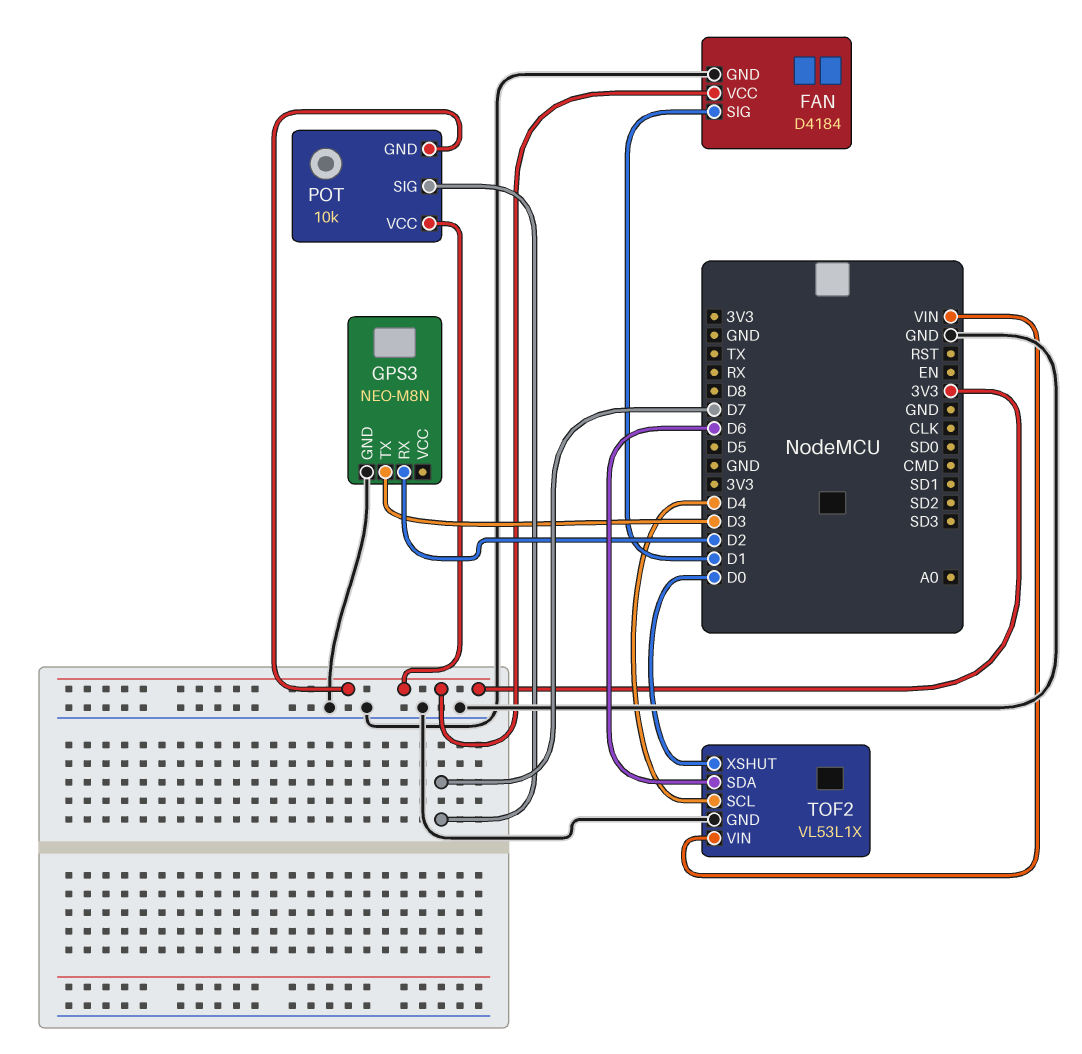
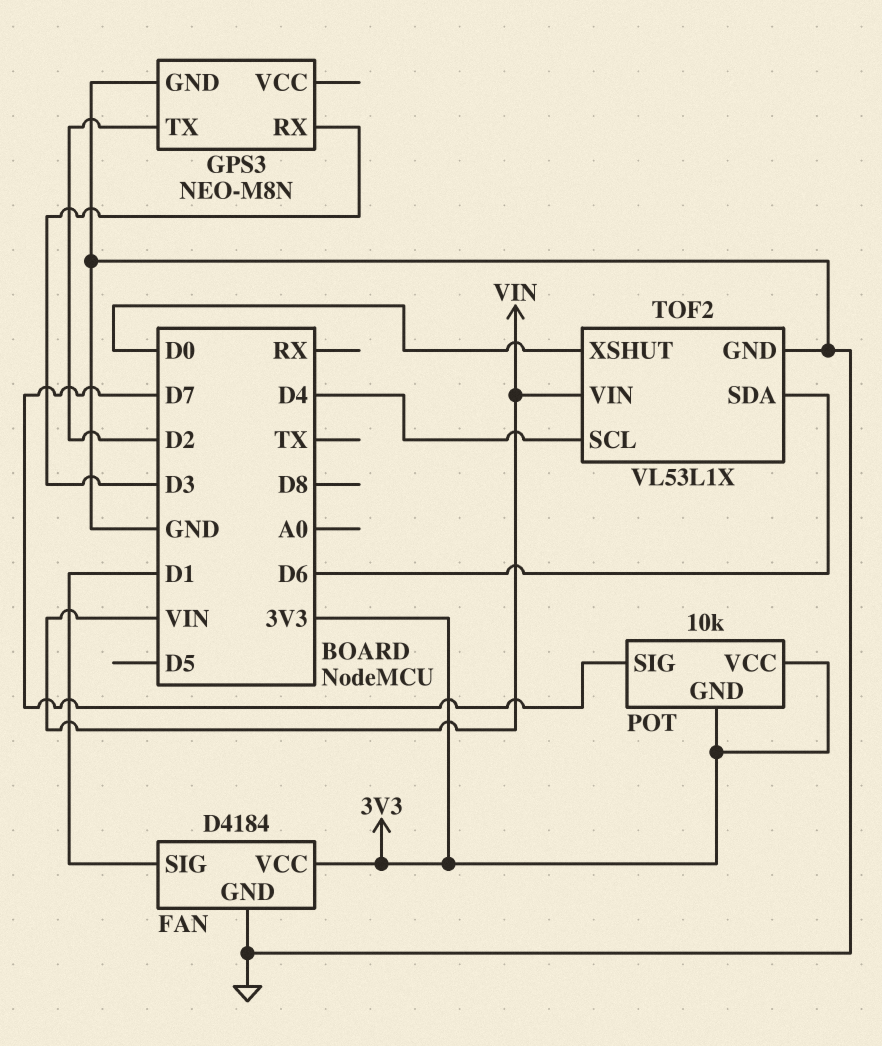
GPS3 pin RX: D2 -> D3
GPS3 pin TX: D3 -> D2

